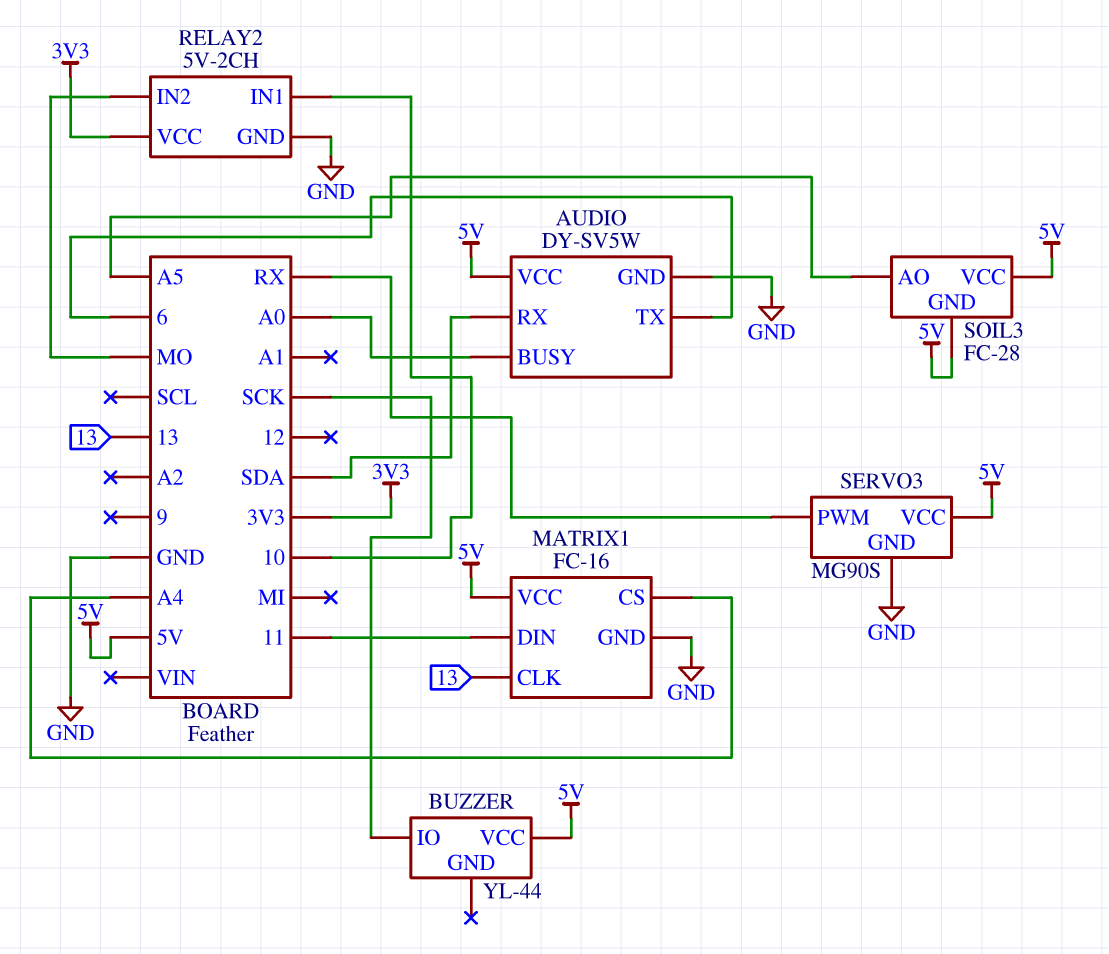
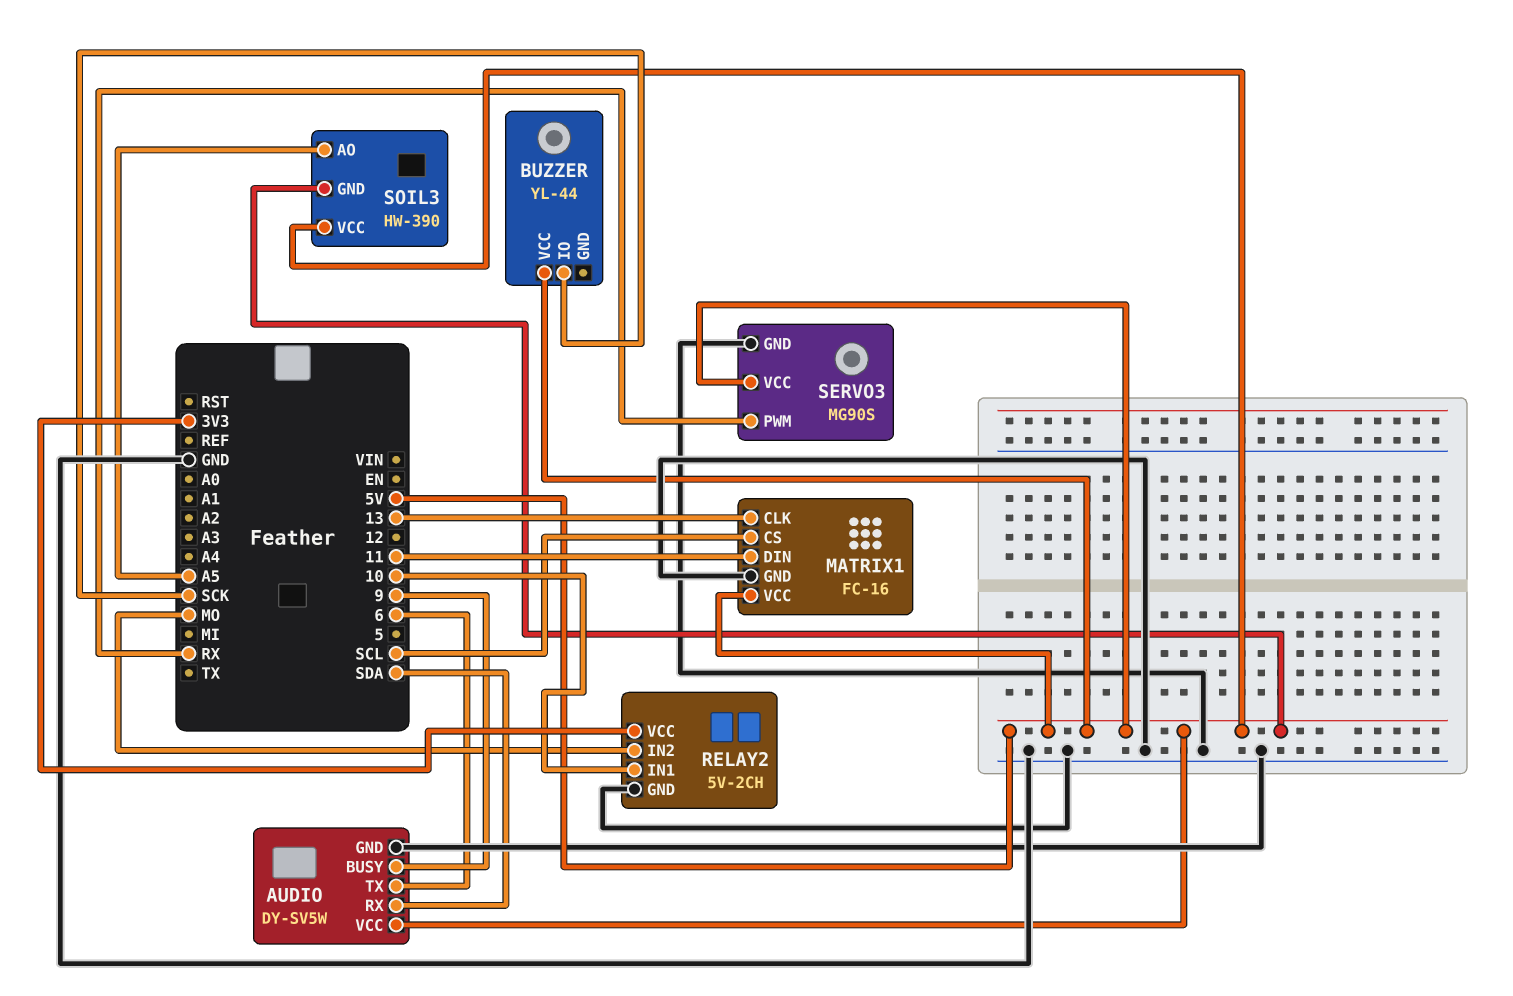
AUDIO pin BUSY: A0 -> 9
MATRIX1 pin CS: A4 -> SCL
SOIL3: FC-28 -> HW-390

